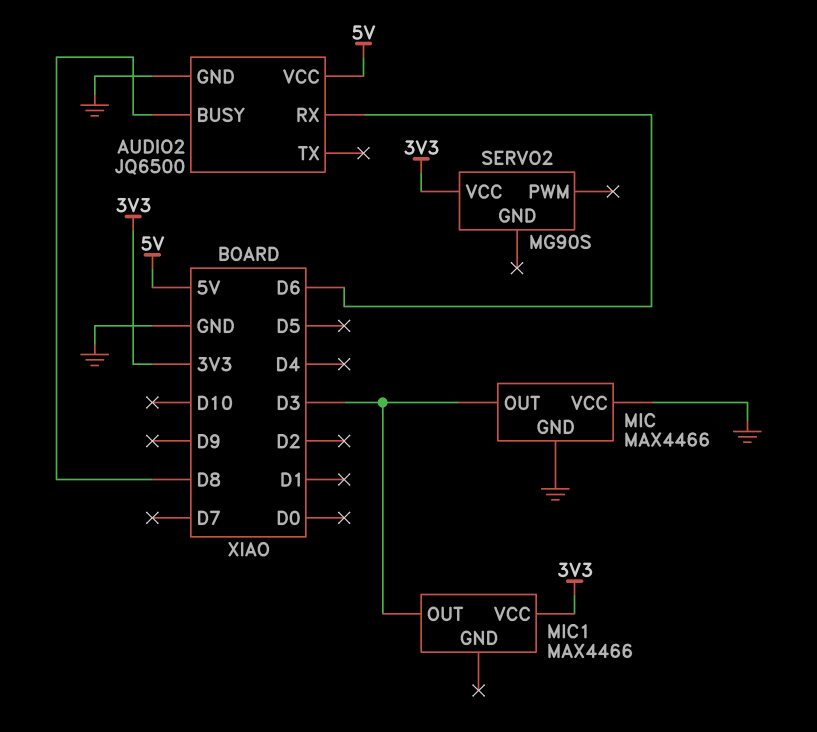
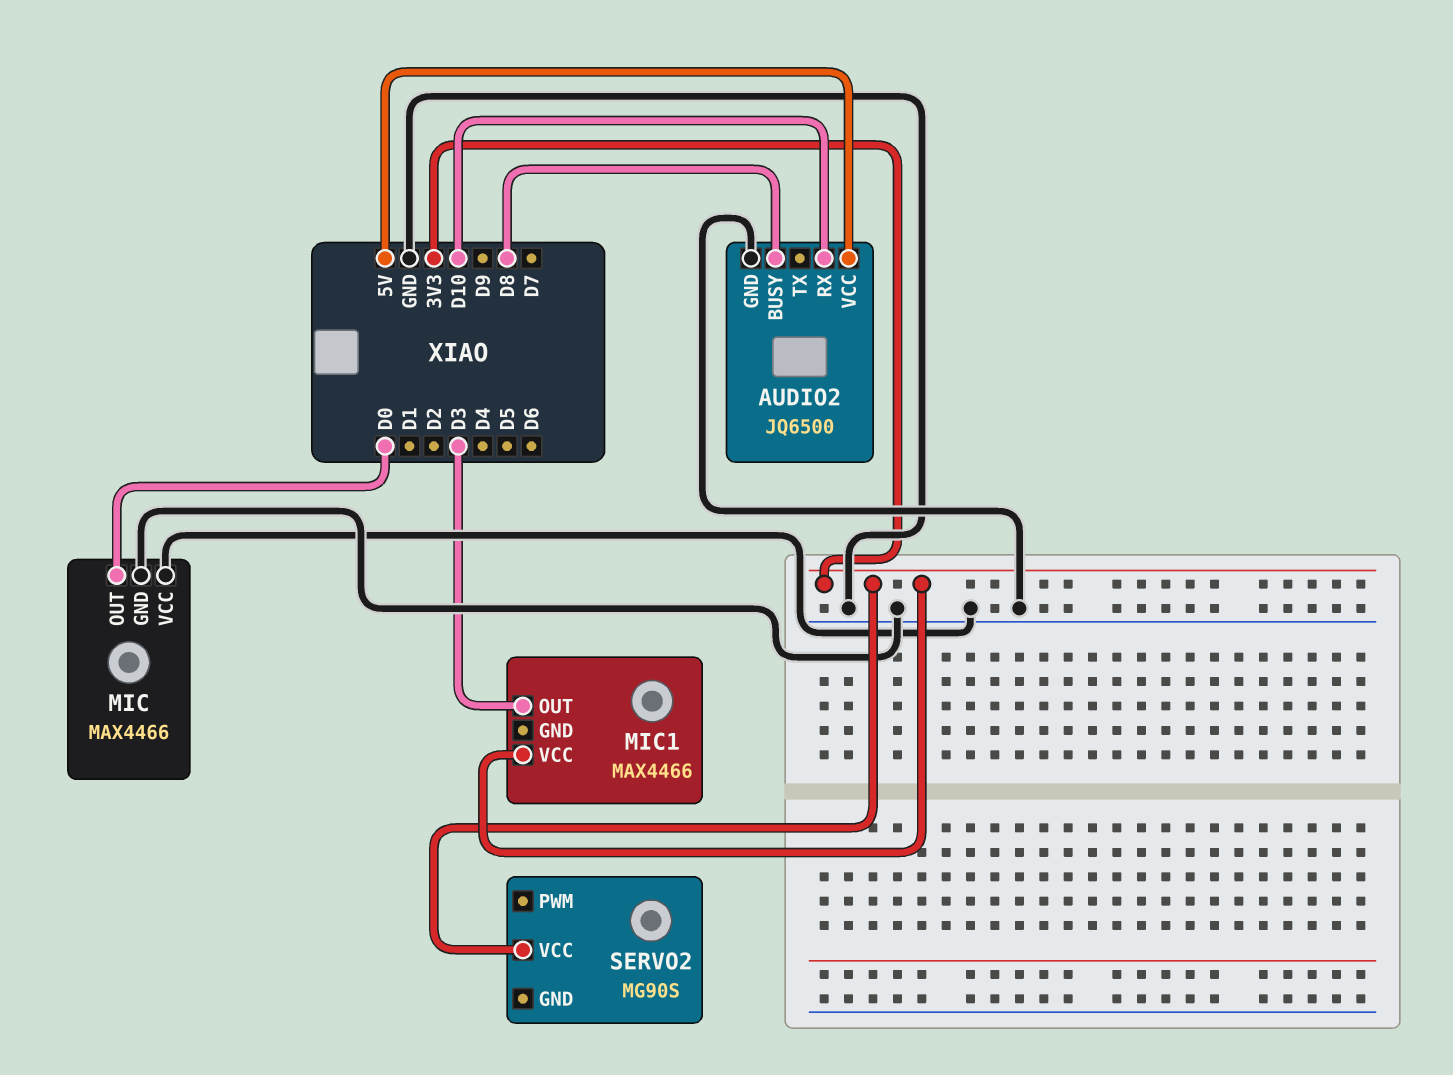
AUDIO2 pin RX: D6 -> D10
MIC pin OUT: D3 -> D0

